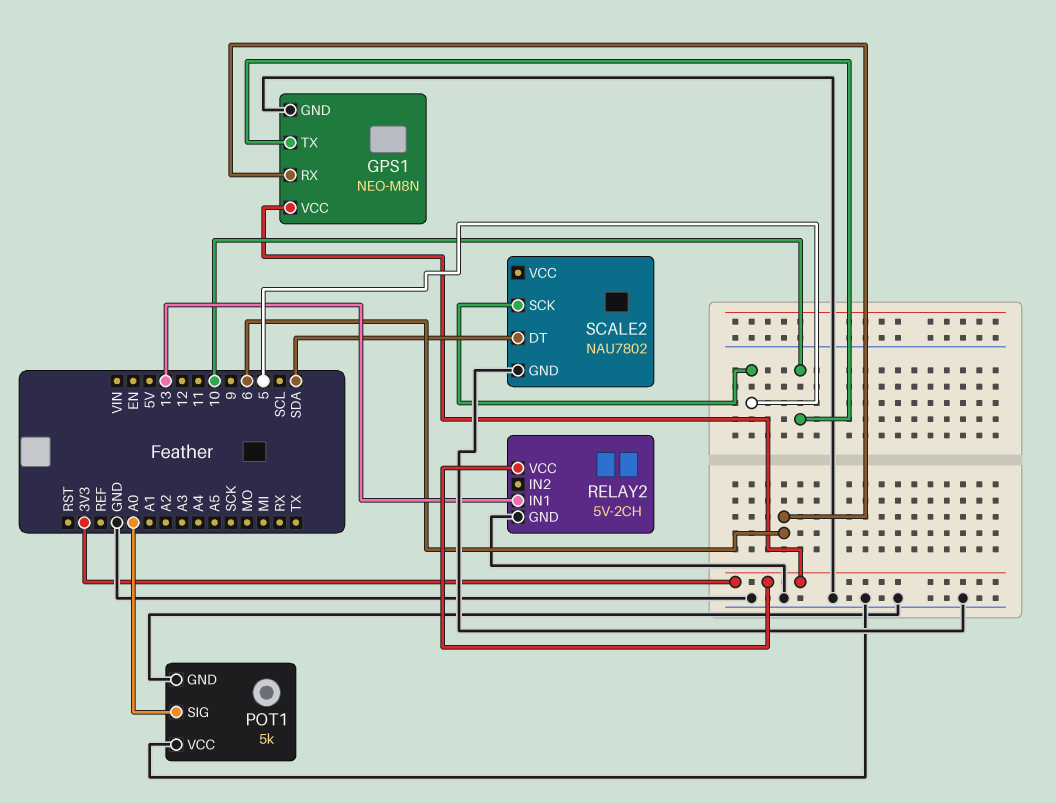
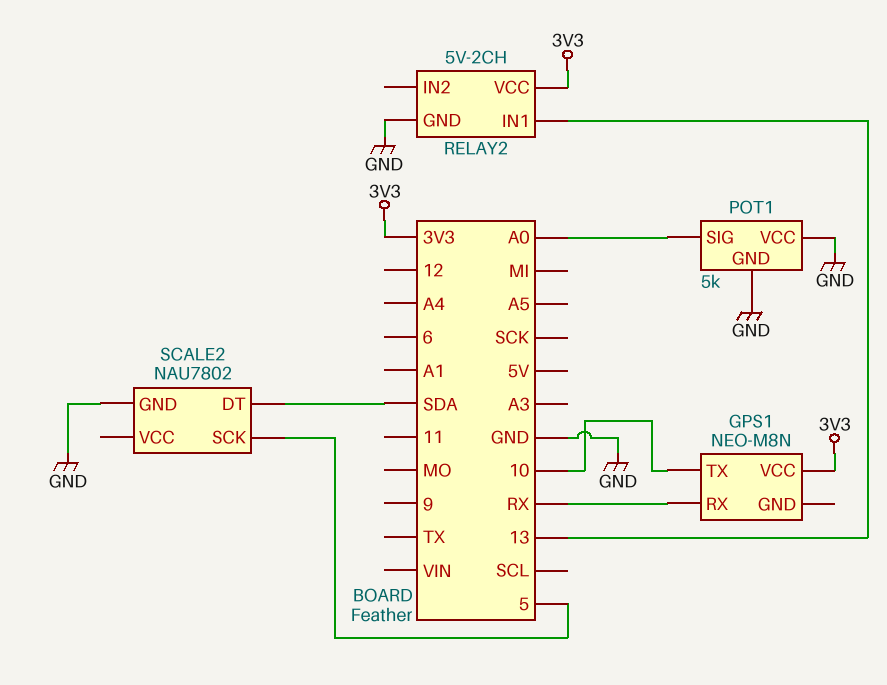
GPS1 pin GND: GND -> none
GPS1 pin RX: 6 -> RX

